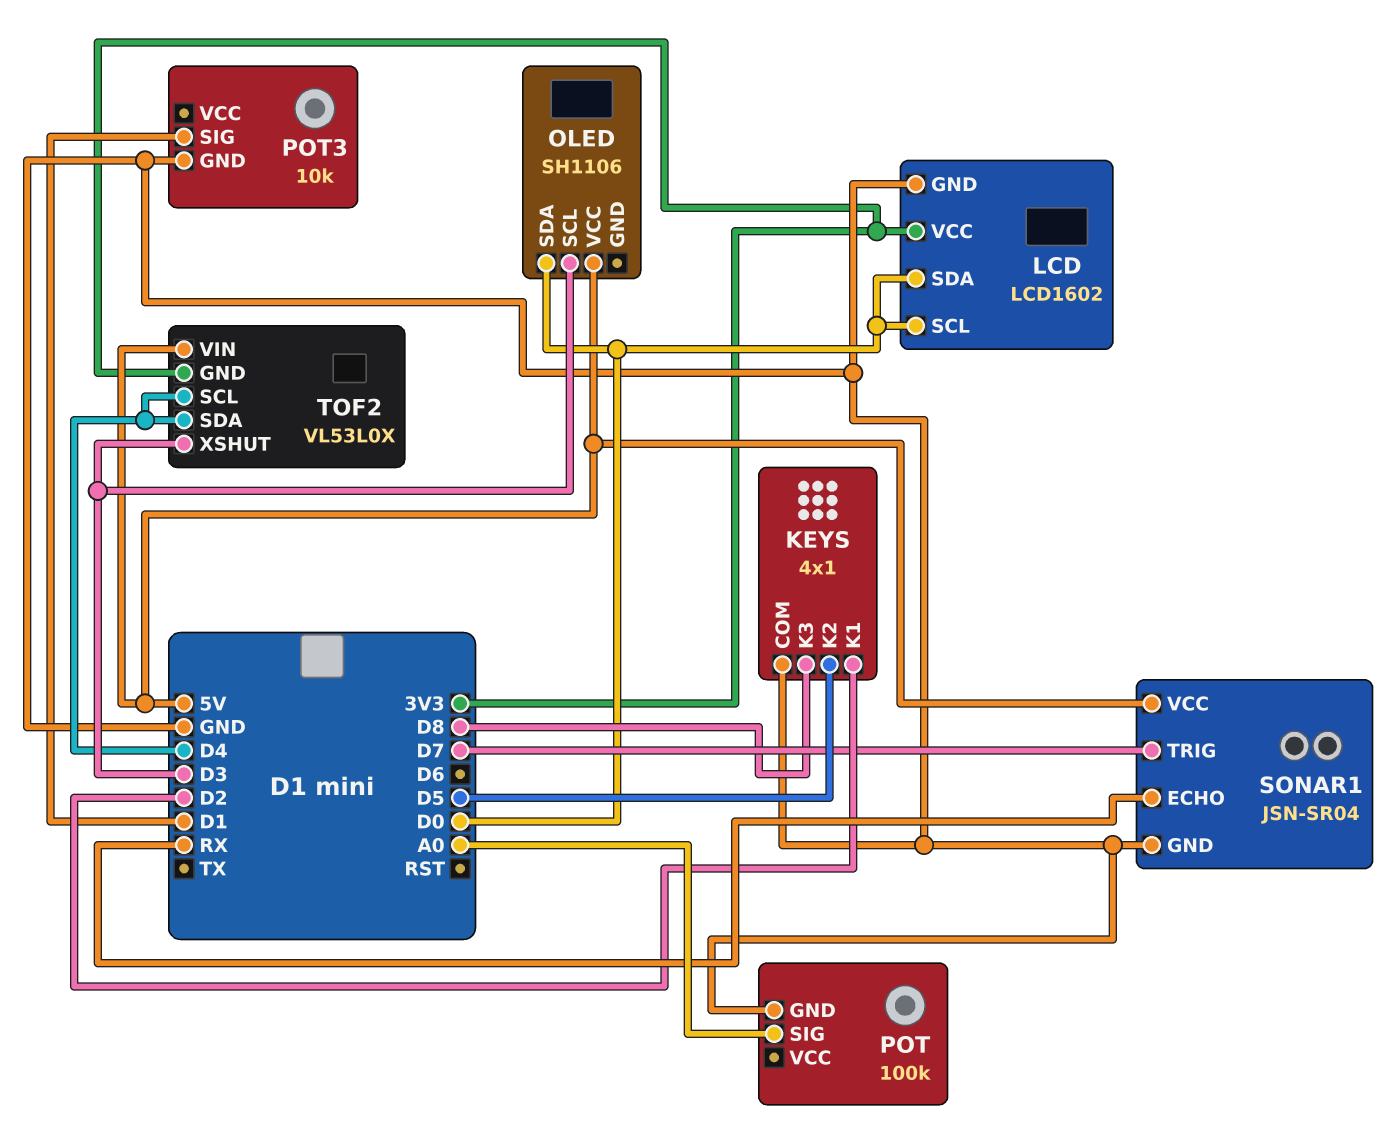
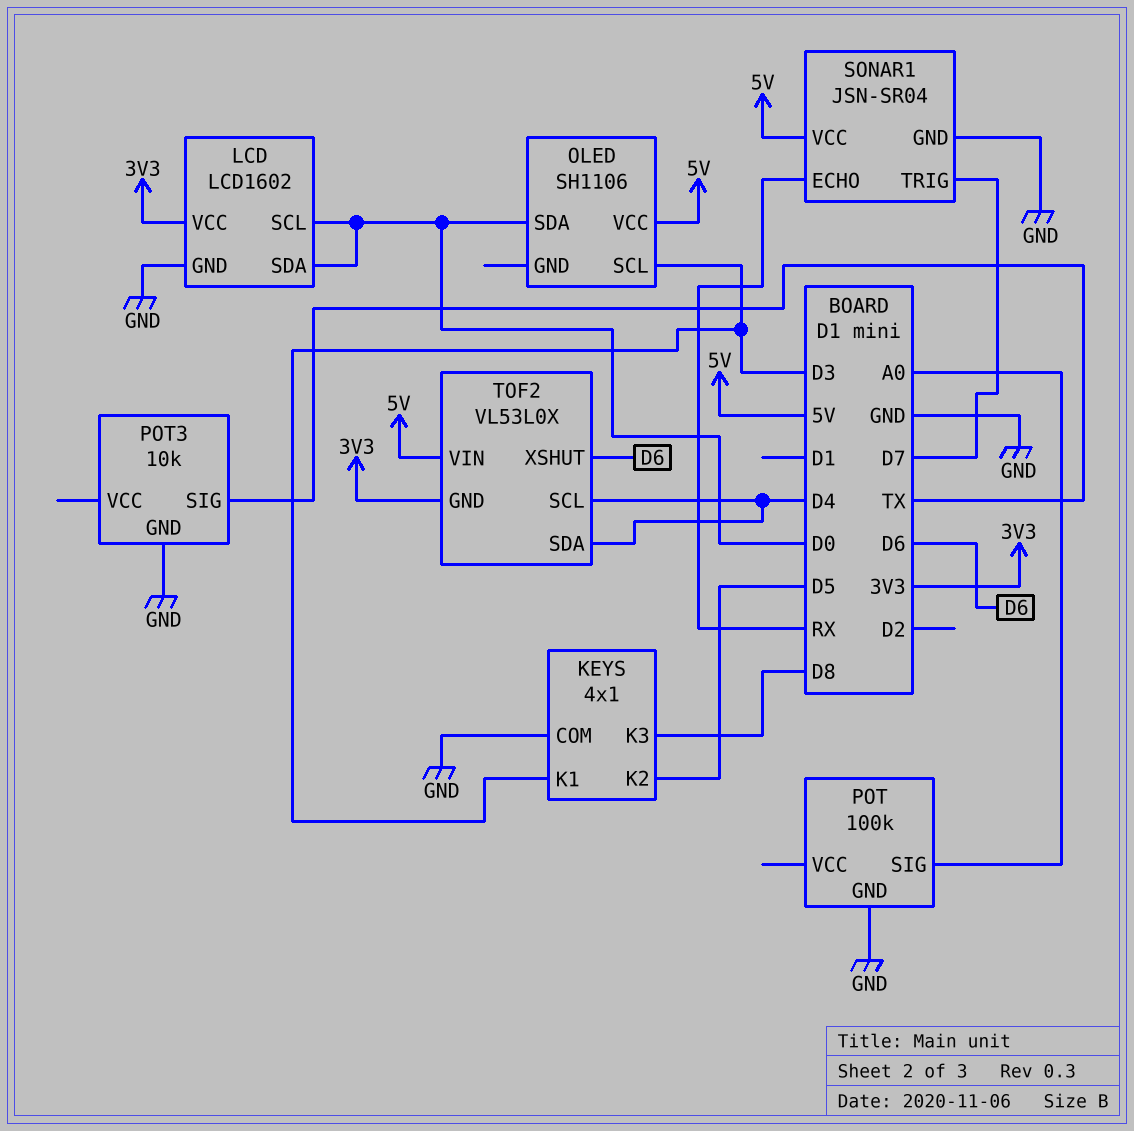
KEYS pin K1: D2 -> D3
POT3 pin SIG: D1 -> TX
TOF2 pin XSHUT: D3 -> D6

